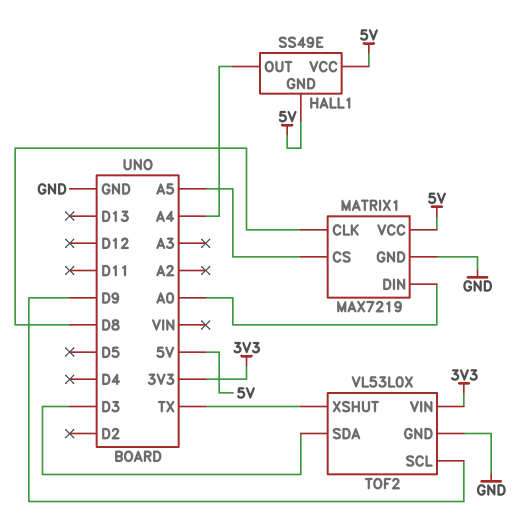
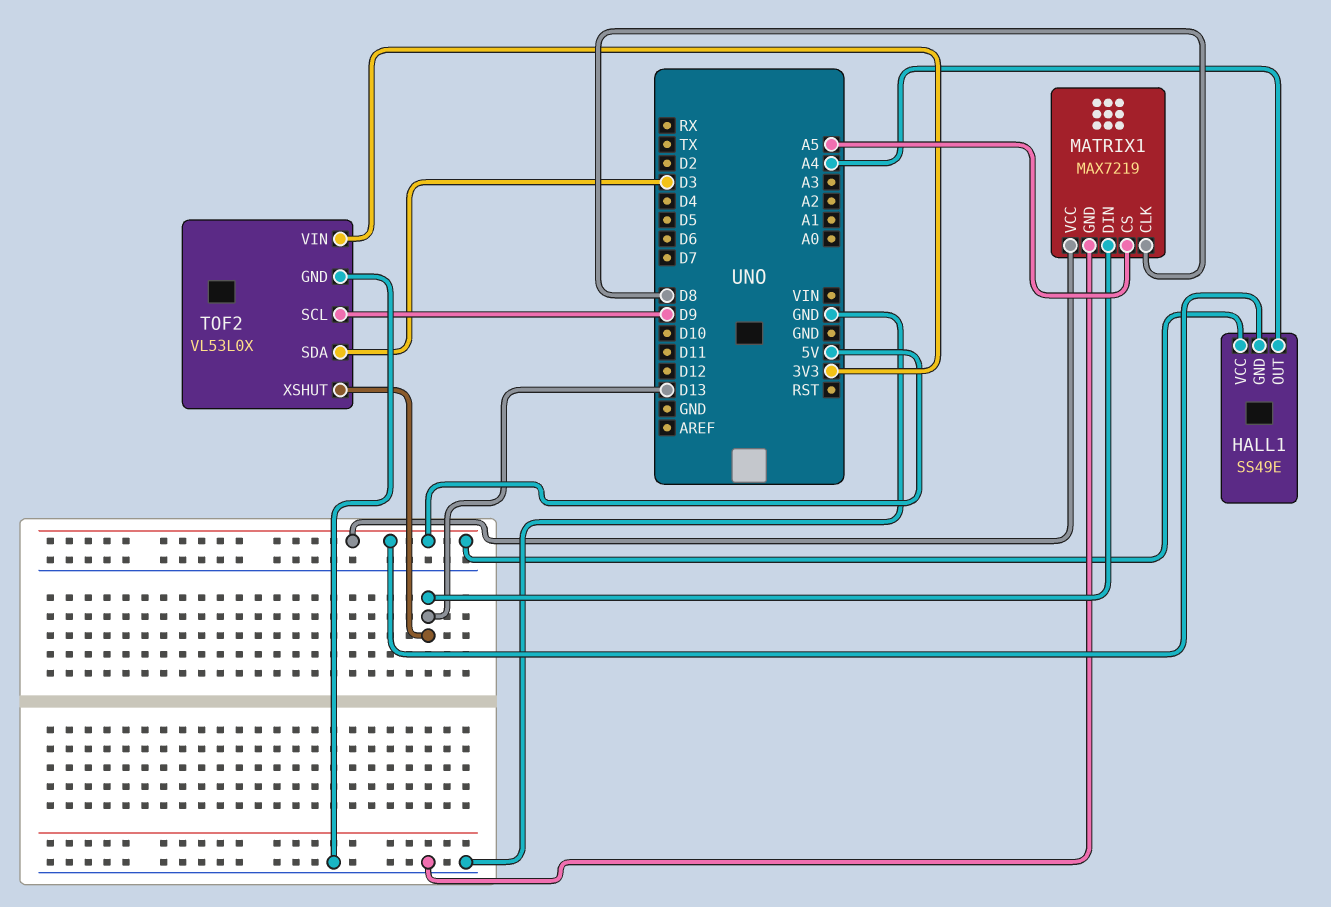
MATRIX1 pin DIN: A0 -> D13
TOF2 pin XSHUT: TX -> D13

